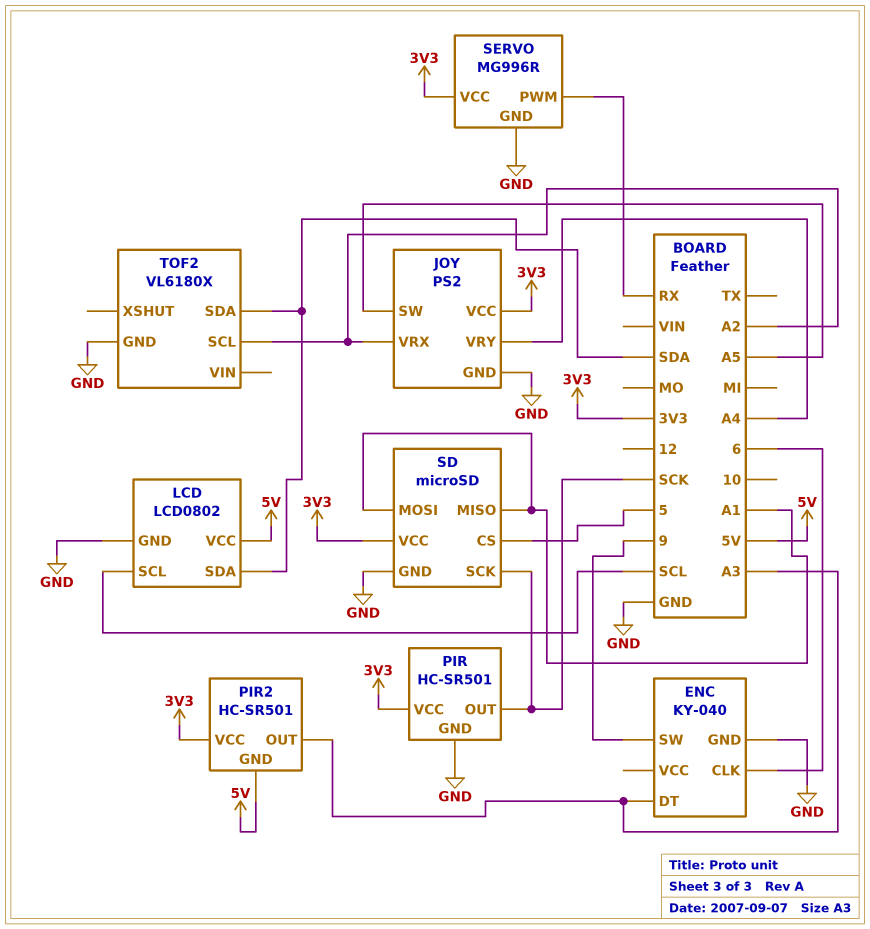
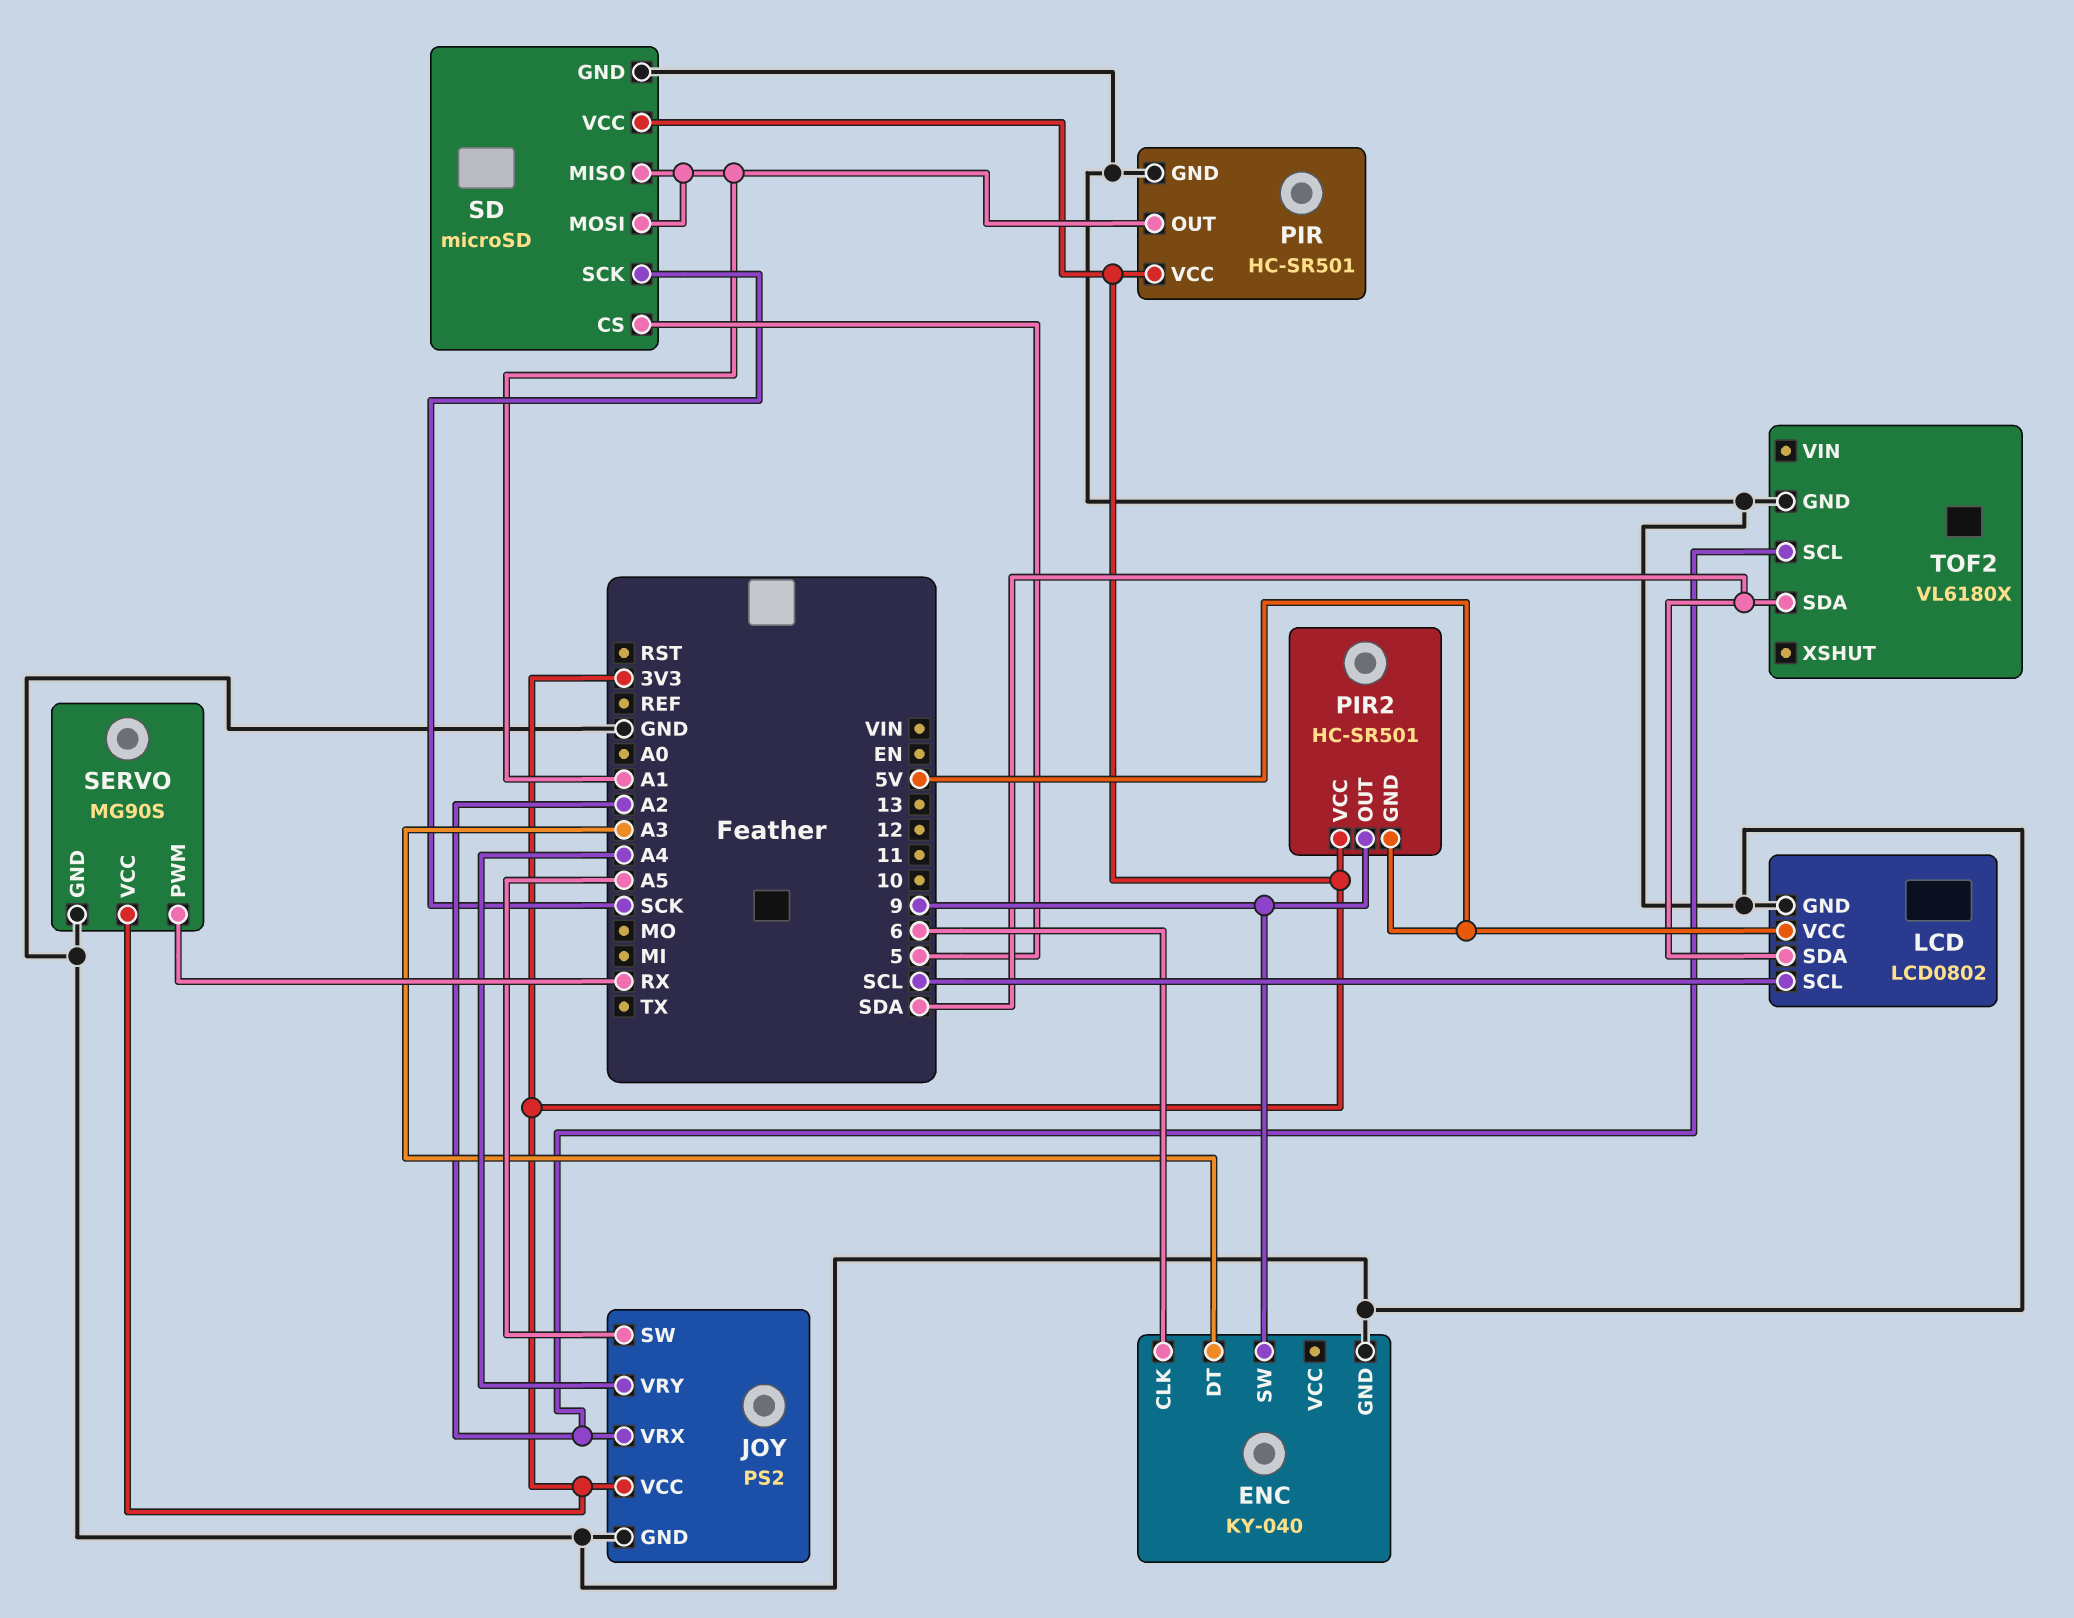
PIR pin OUT: SCK -> A1
PIR2 pin OUT: A3 -> 9
SERVO: MG996R -> MG90S

